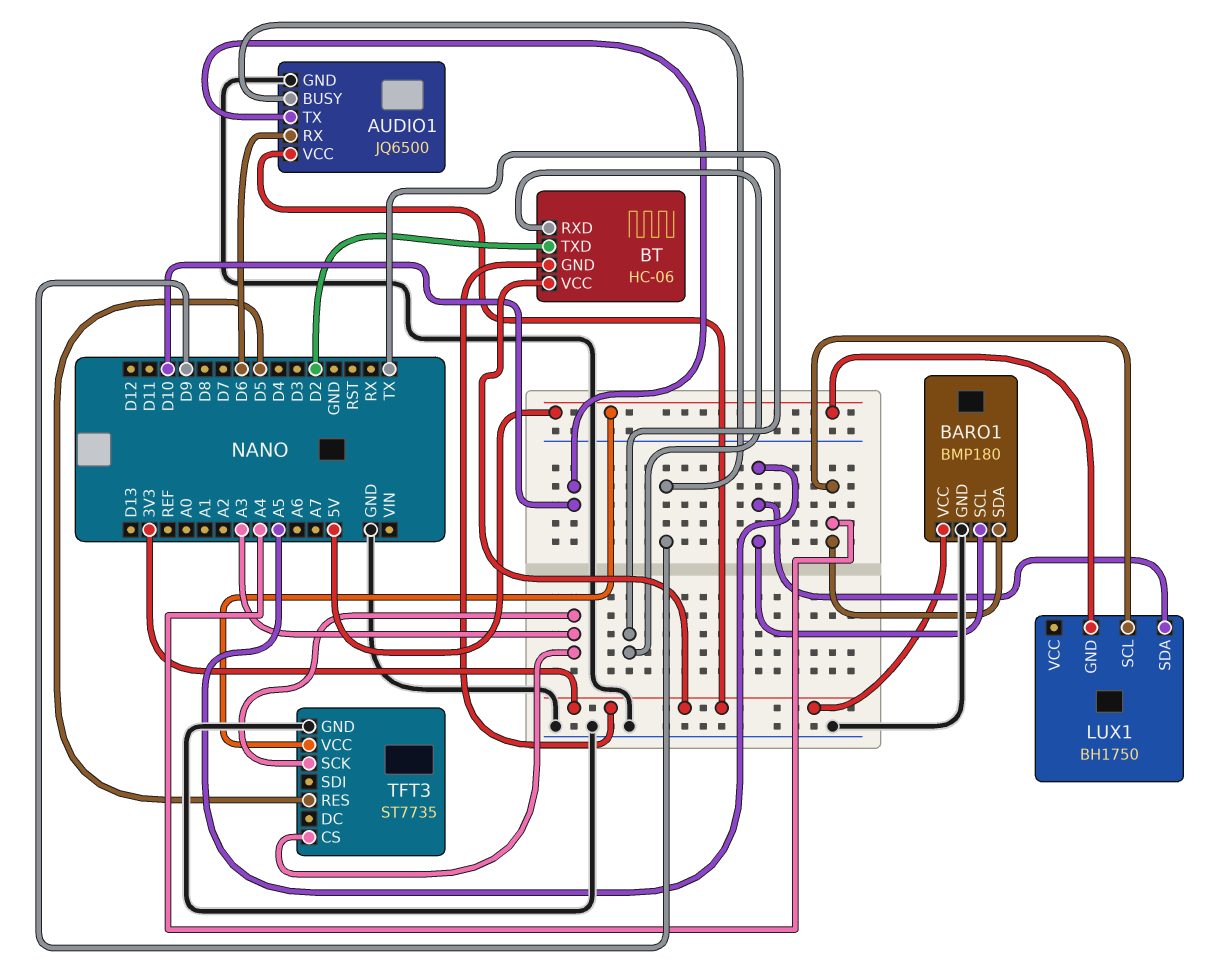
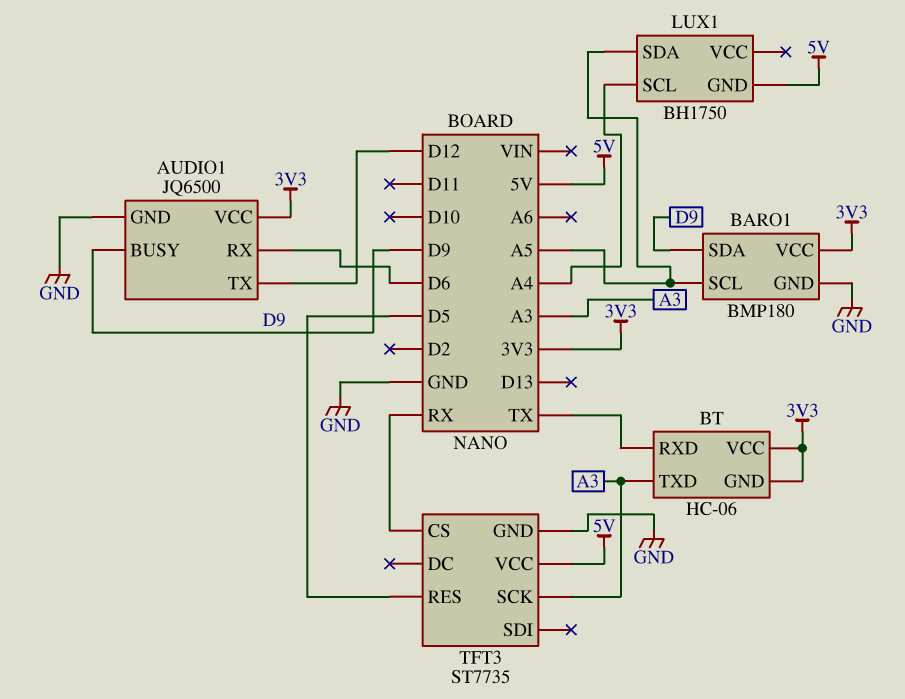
AUDIO1 pin TX: D10 -> D12
BARO1 pin SDA: A4 -> D9
BT pin TXD: D2 -> A3
TFT3 pin CS: A3 -> RX

